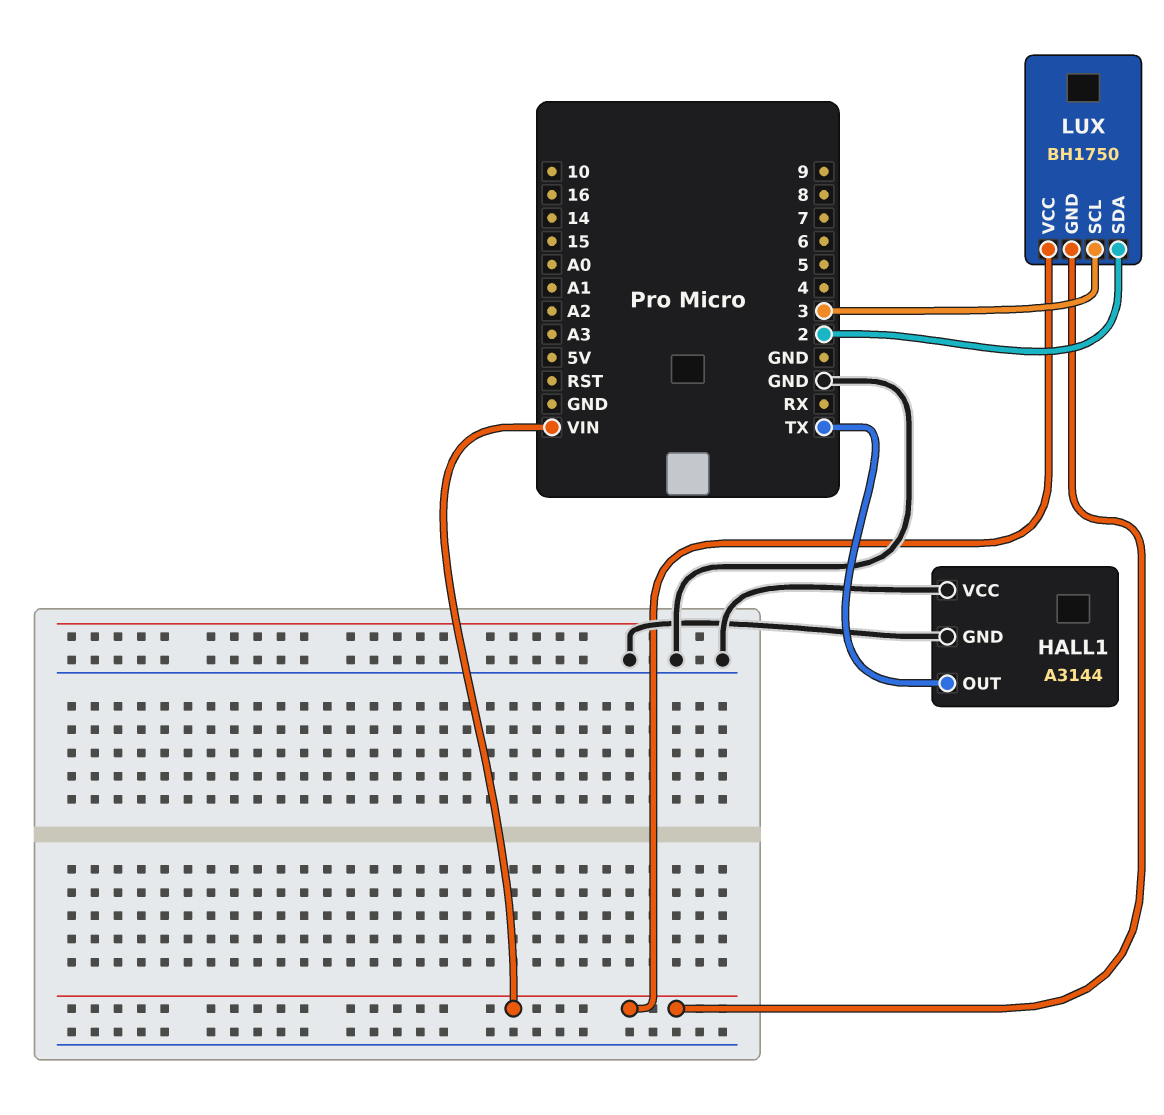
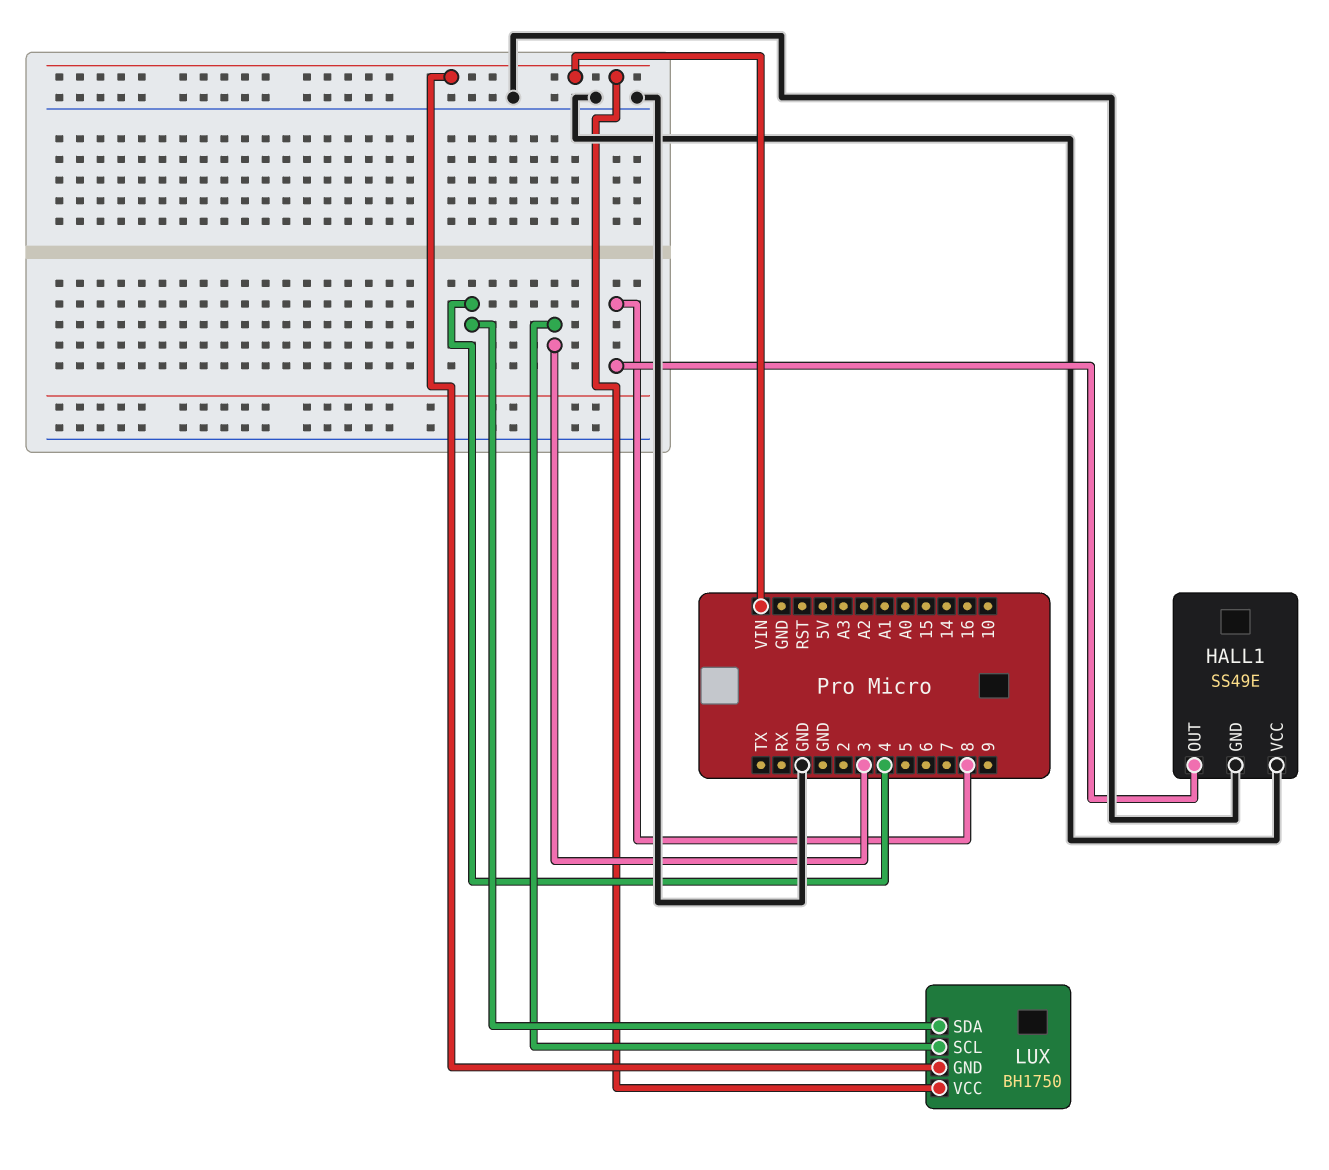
HALL1: A3144 -> SS49E
HALL1 pin OUT: TX -> 8
LUX pin SDA: 2 -> 4

